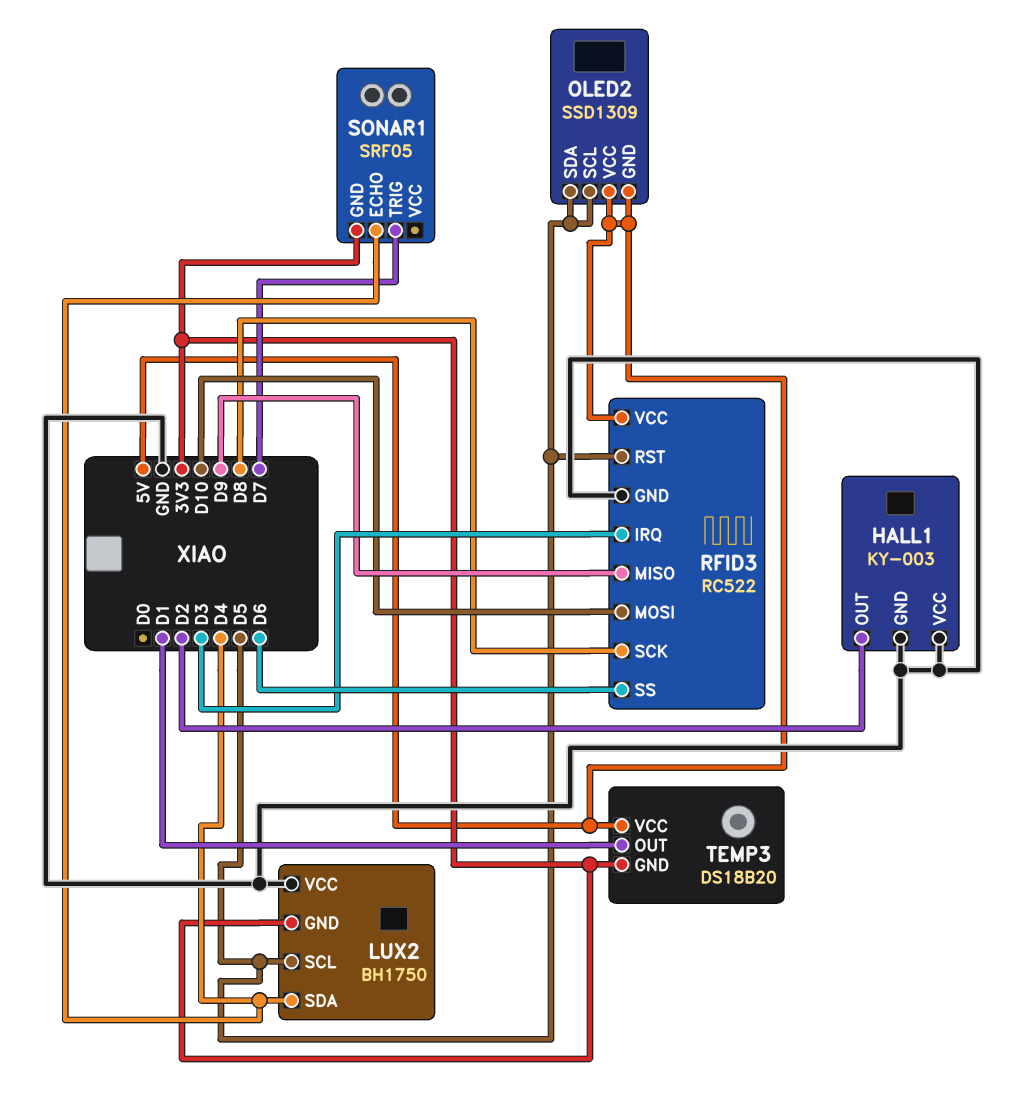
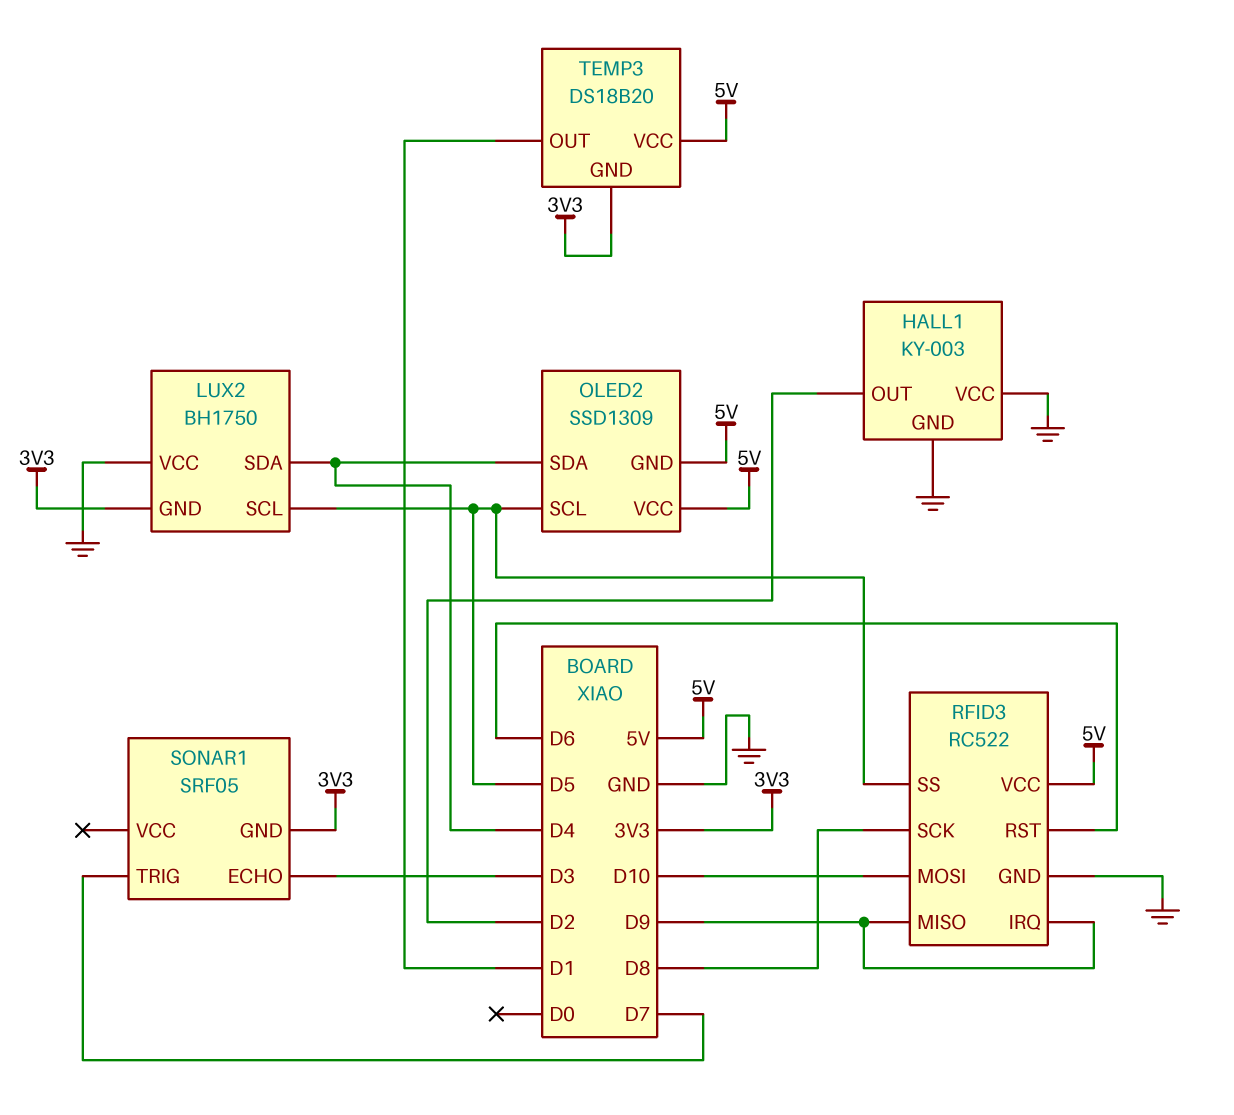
OLED2 pin SDA: D5 -> D4
RFID3 pin IRQ: D3 -> D9
RFID3 pin RST: D5 -> D6
RFID3 pin SS: D6 -> D5
SONAR1 pin ECHO: D4 -> D3

